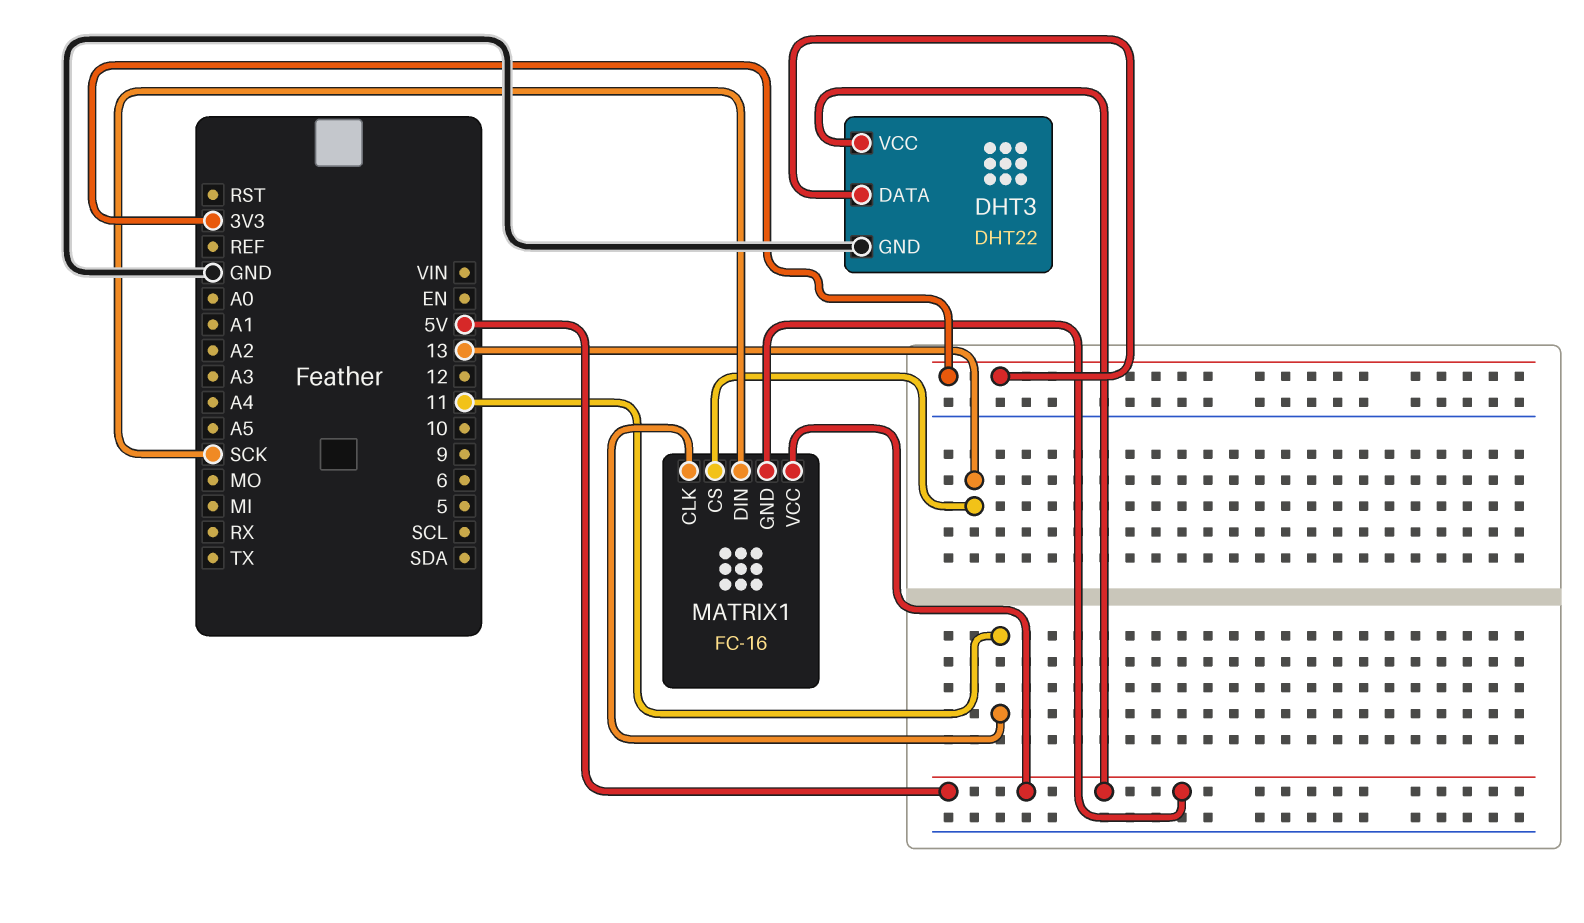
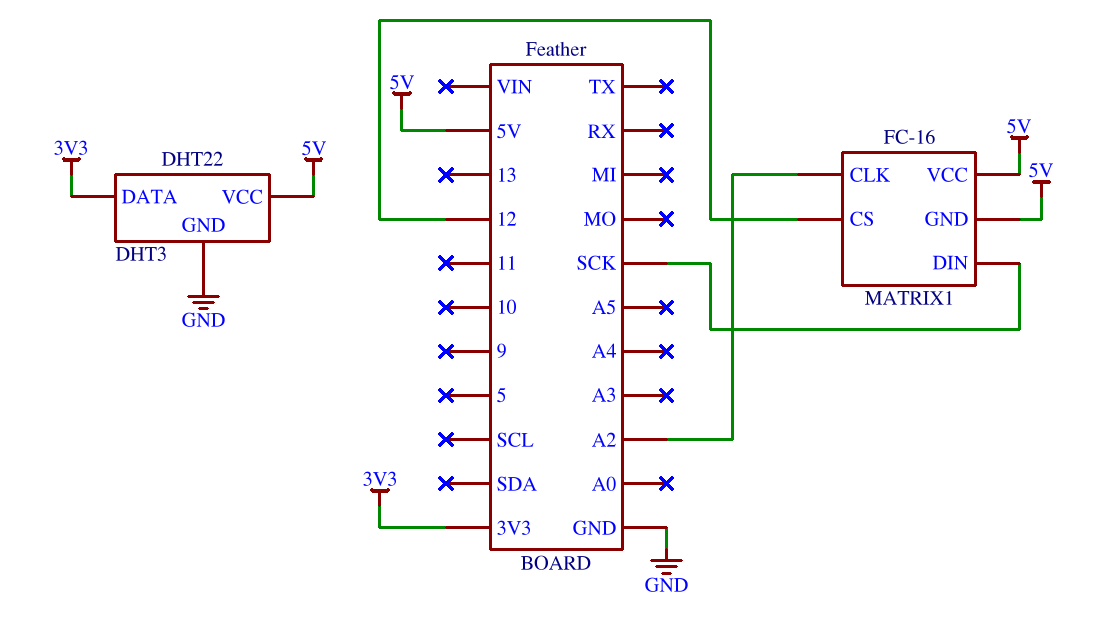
MATRIX1 pin CLK: 11 -> A2
MATRIX1 pin CS: 13 -> 12

